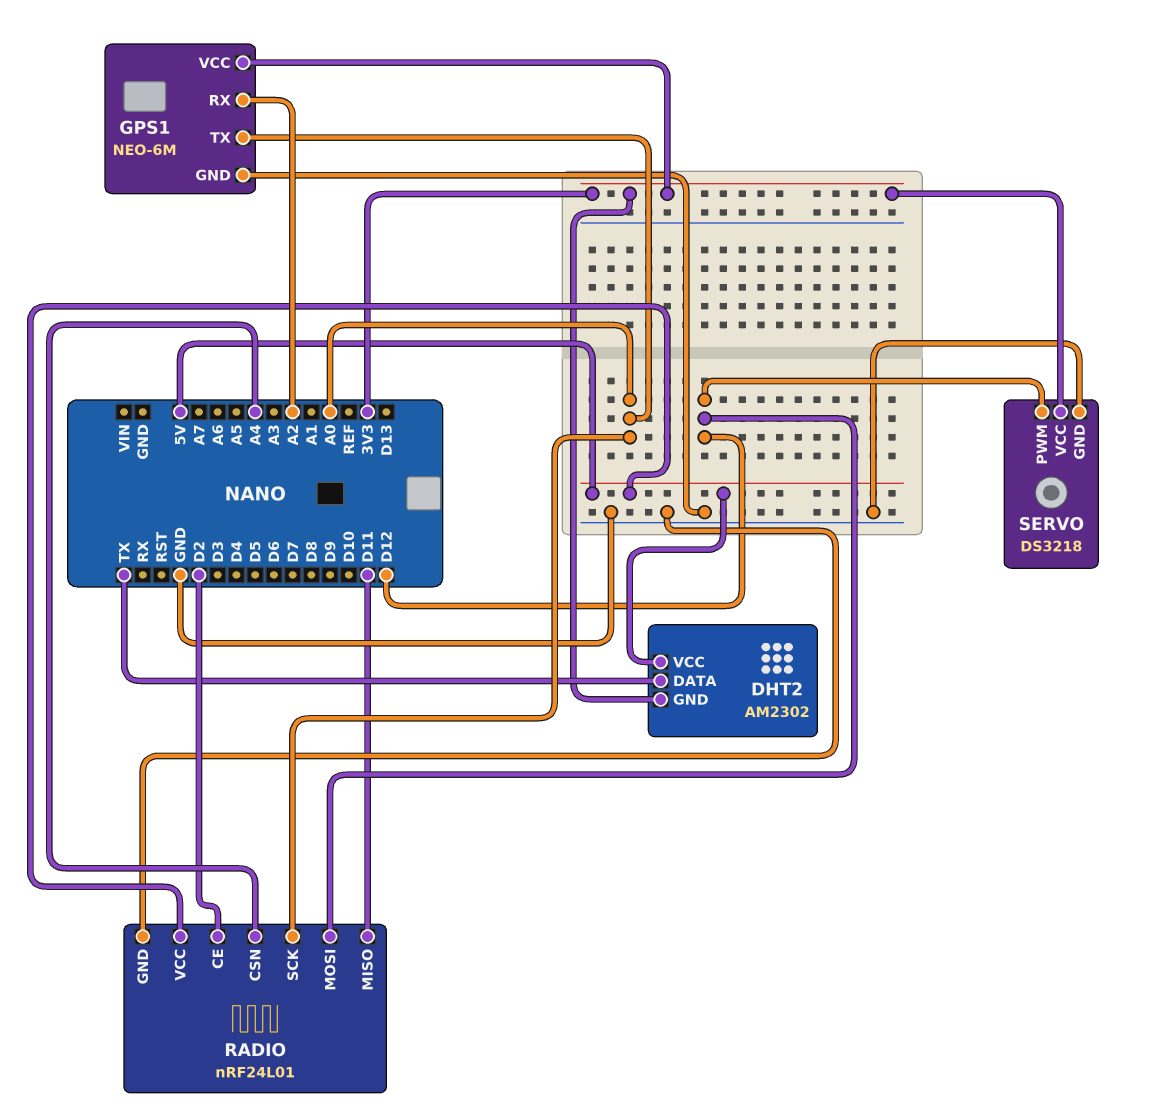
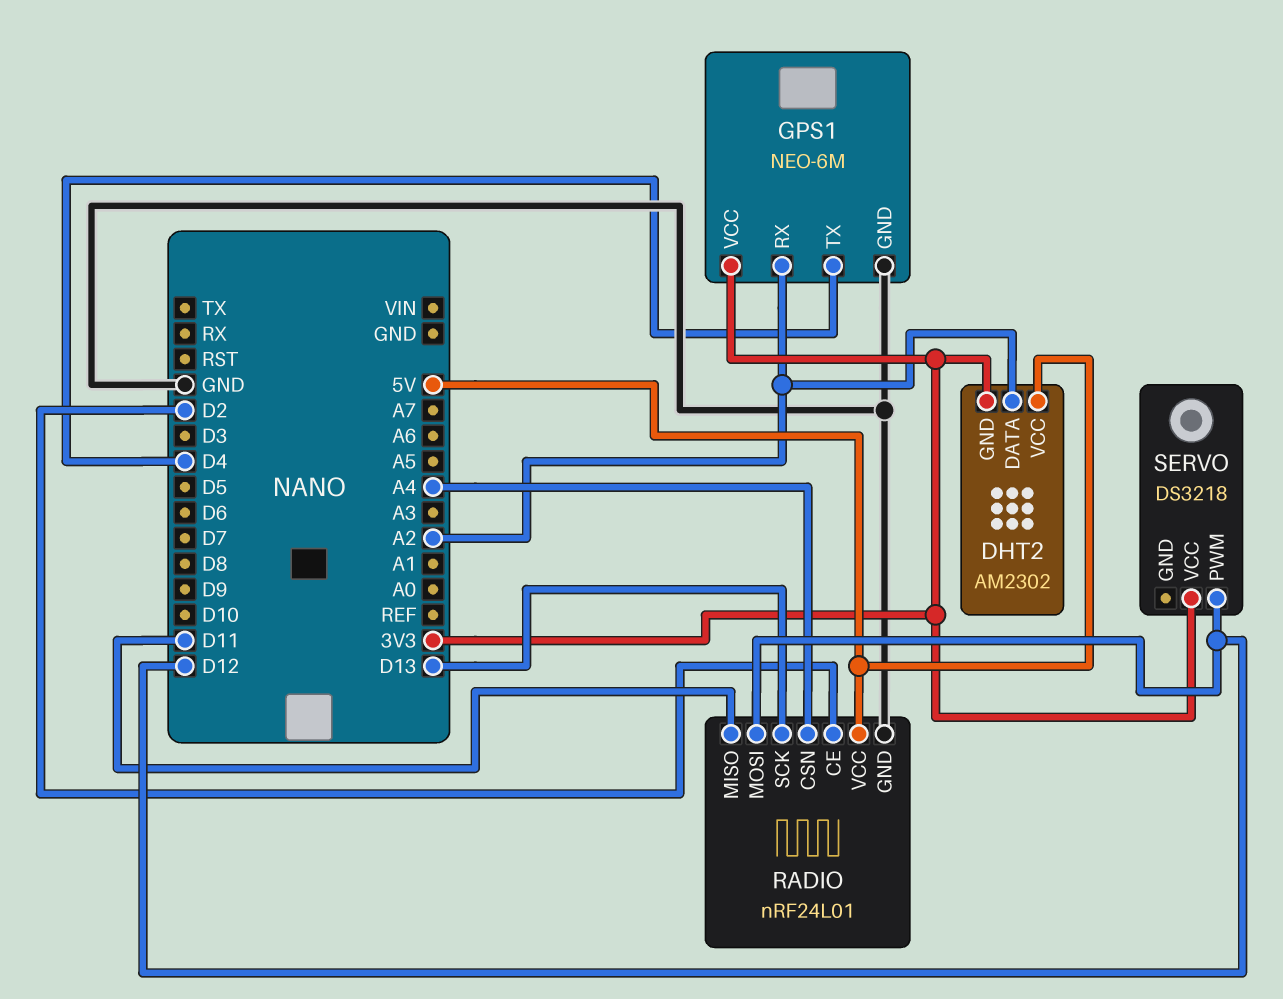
DHT2 pin DATA: TX -> A2
GPS1 pin TX: A0 -> D4
RADIO pin SCK: A0 -> D13
SERVO pin GND: GND -> none

